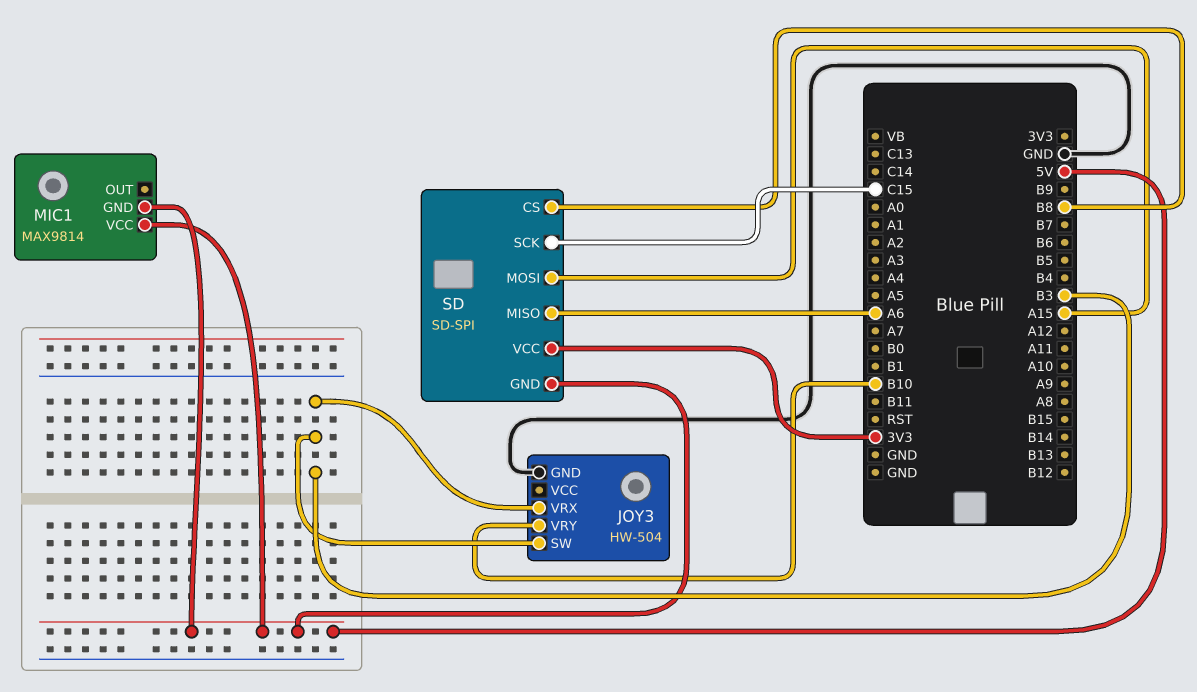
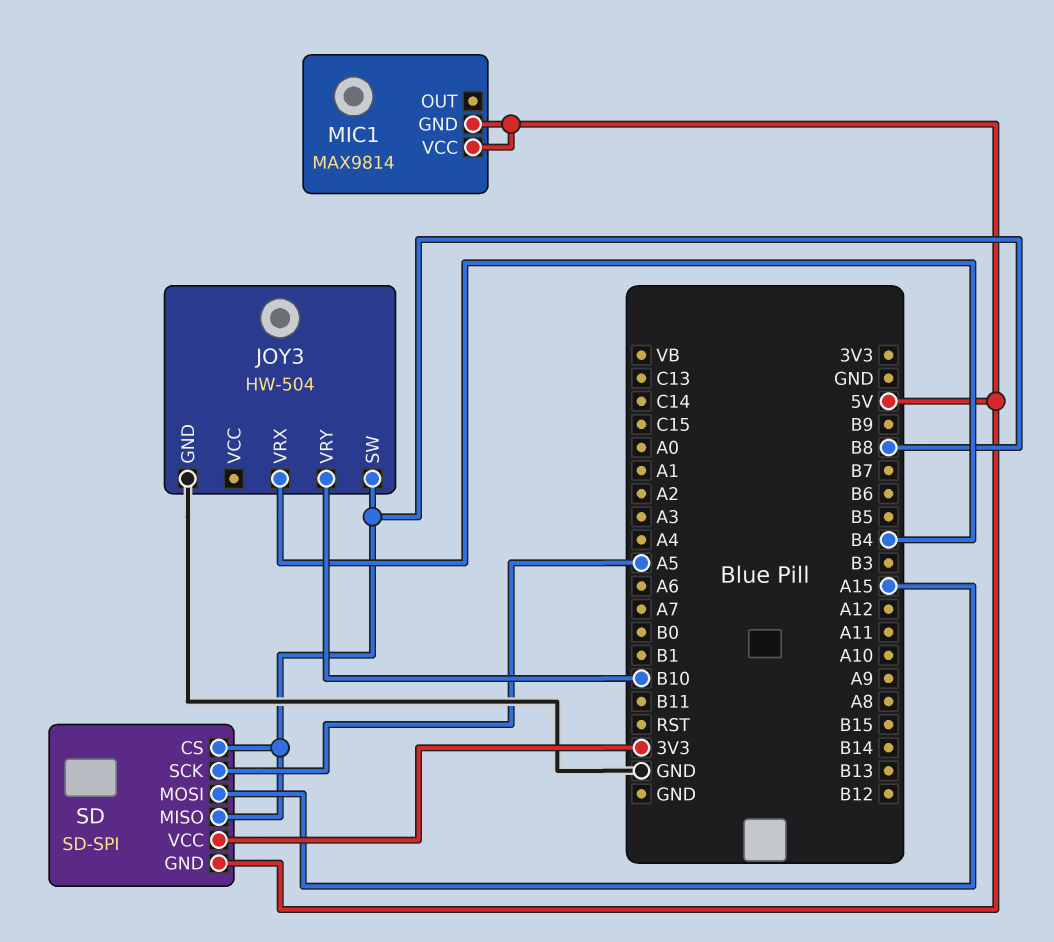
JOY3 pin SW: B3 -> B8
JOY3 pin VRX: B3 -> B4
SD pin MISO: A6 -> B8
SD pin SCK: C15 -> A5

